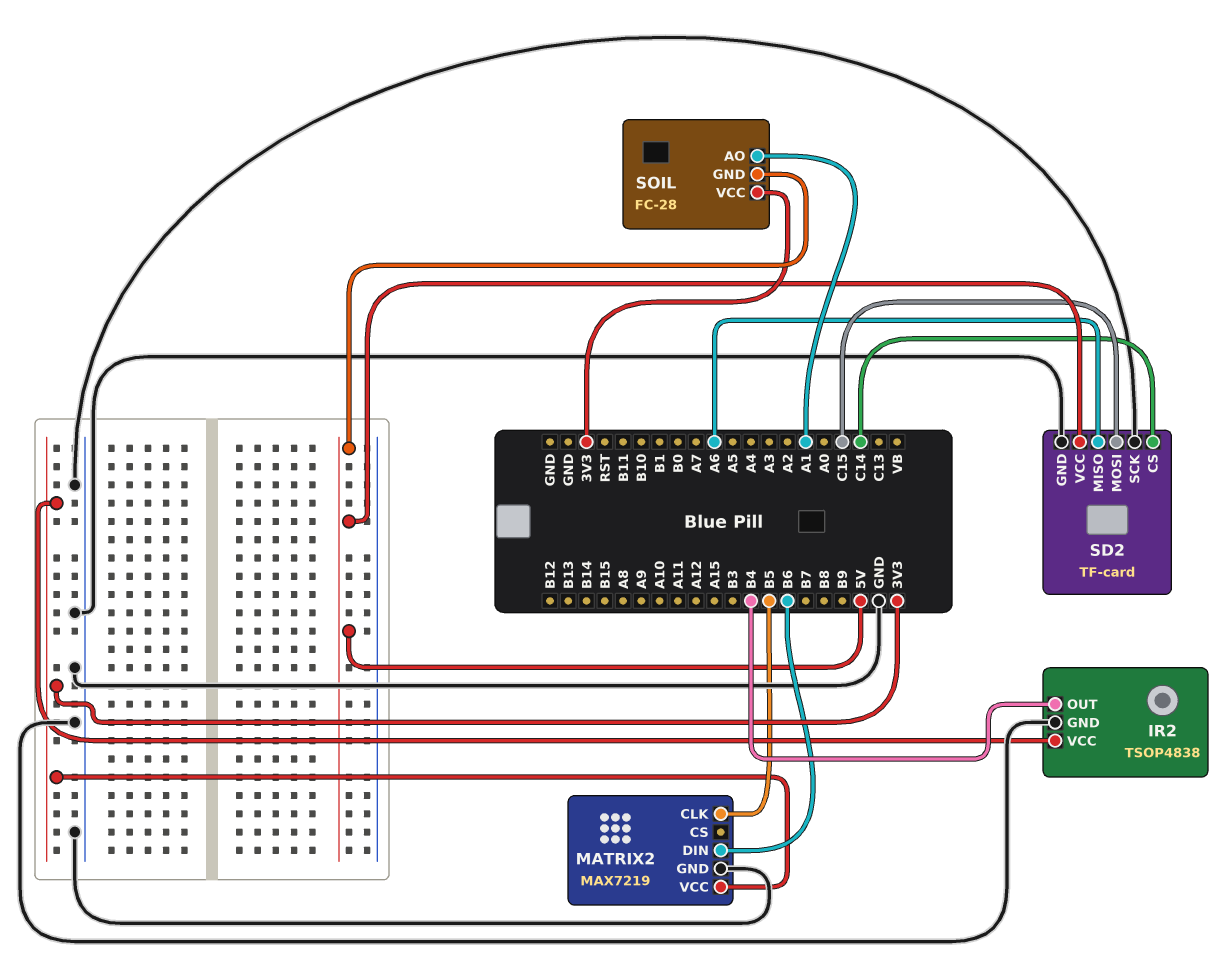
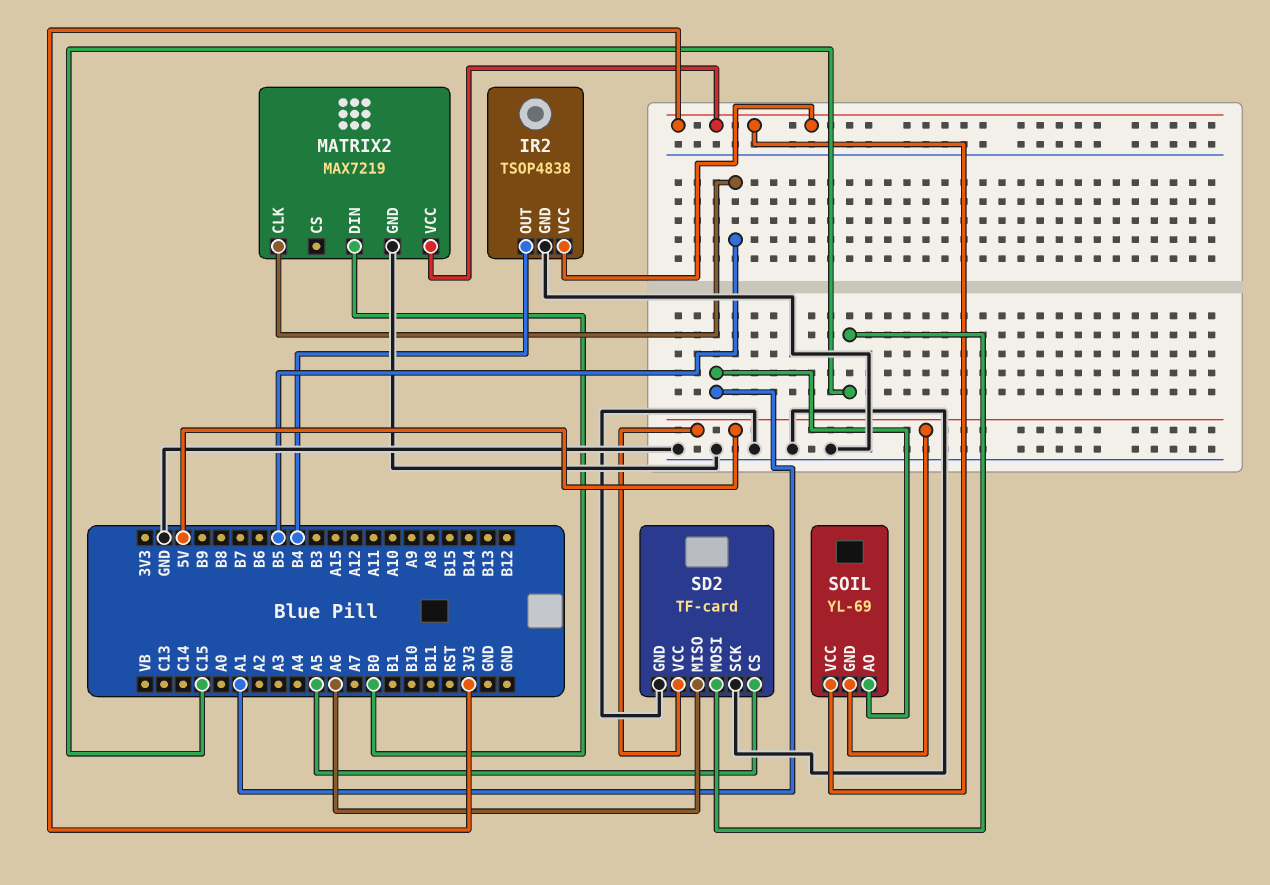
MATRIX2 pin DIN: B6 -> B0
SD2 pin CS: C14 -> A5
SOIL: FC-28 -> YL-69

